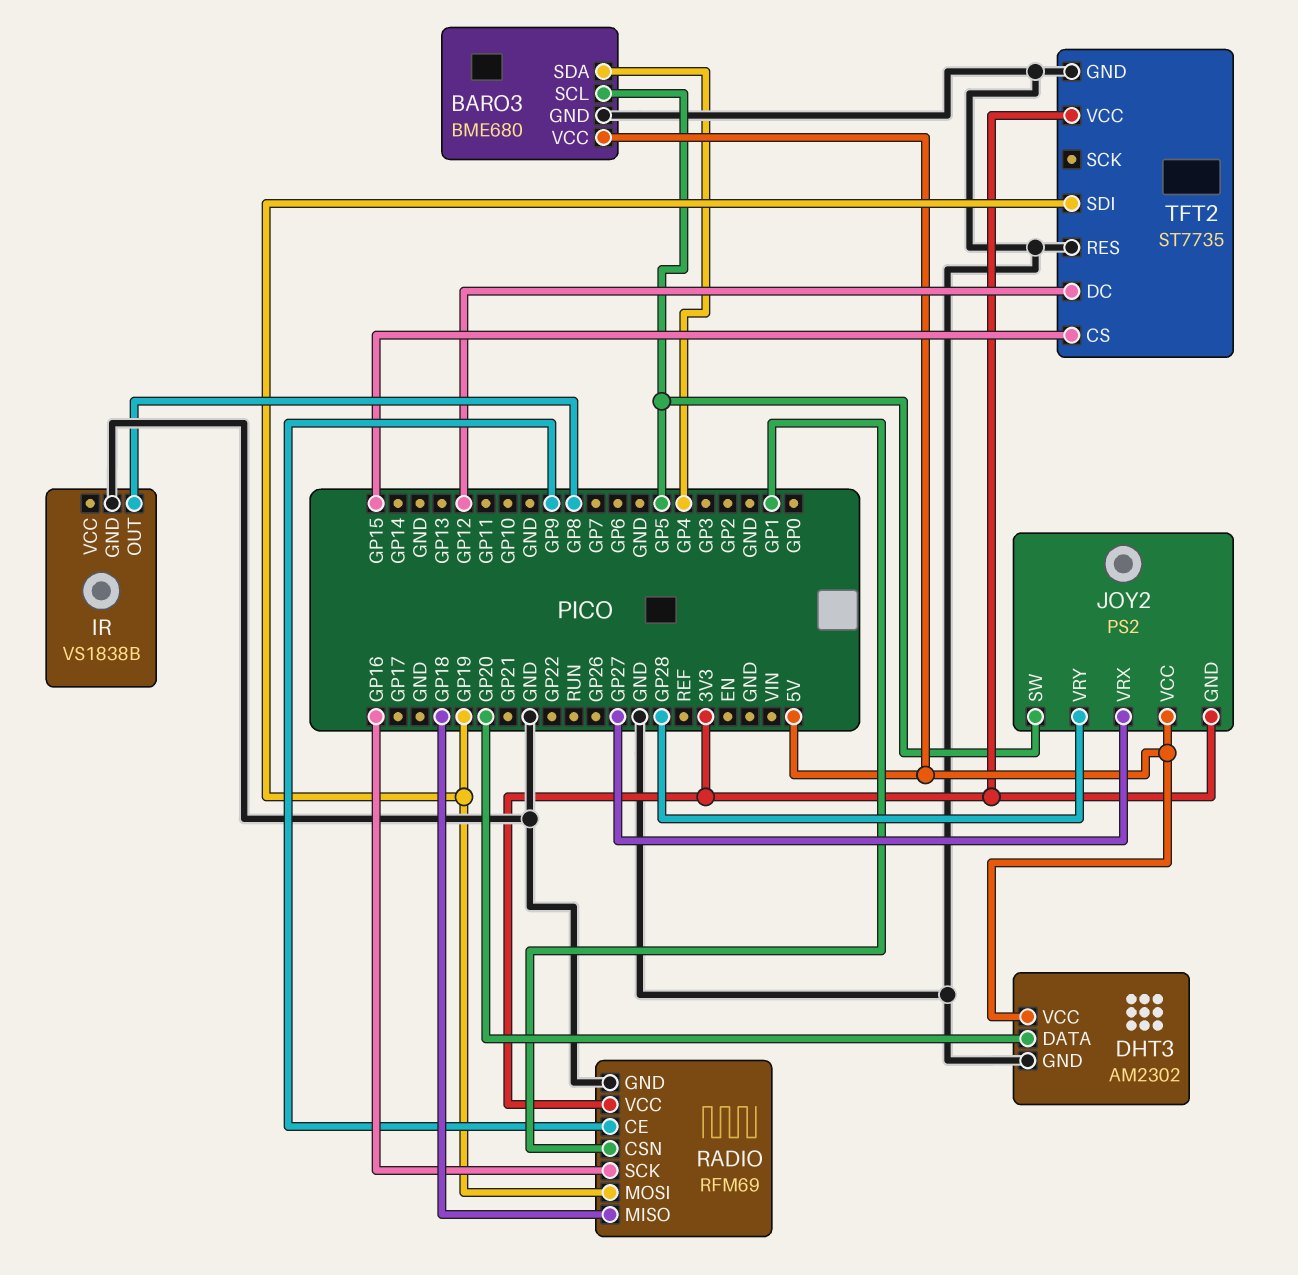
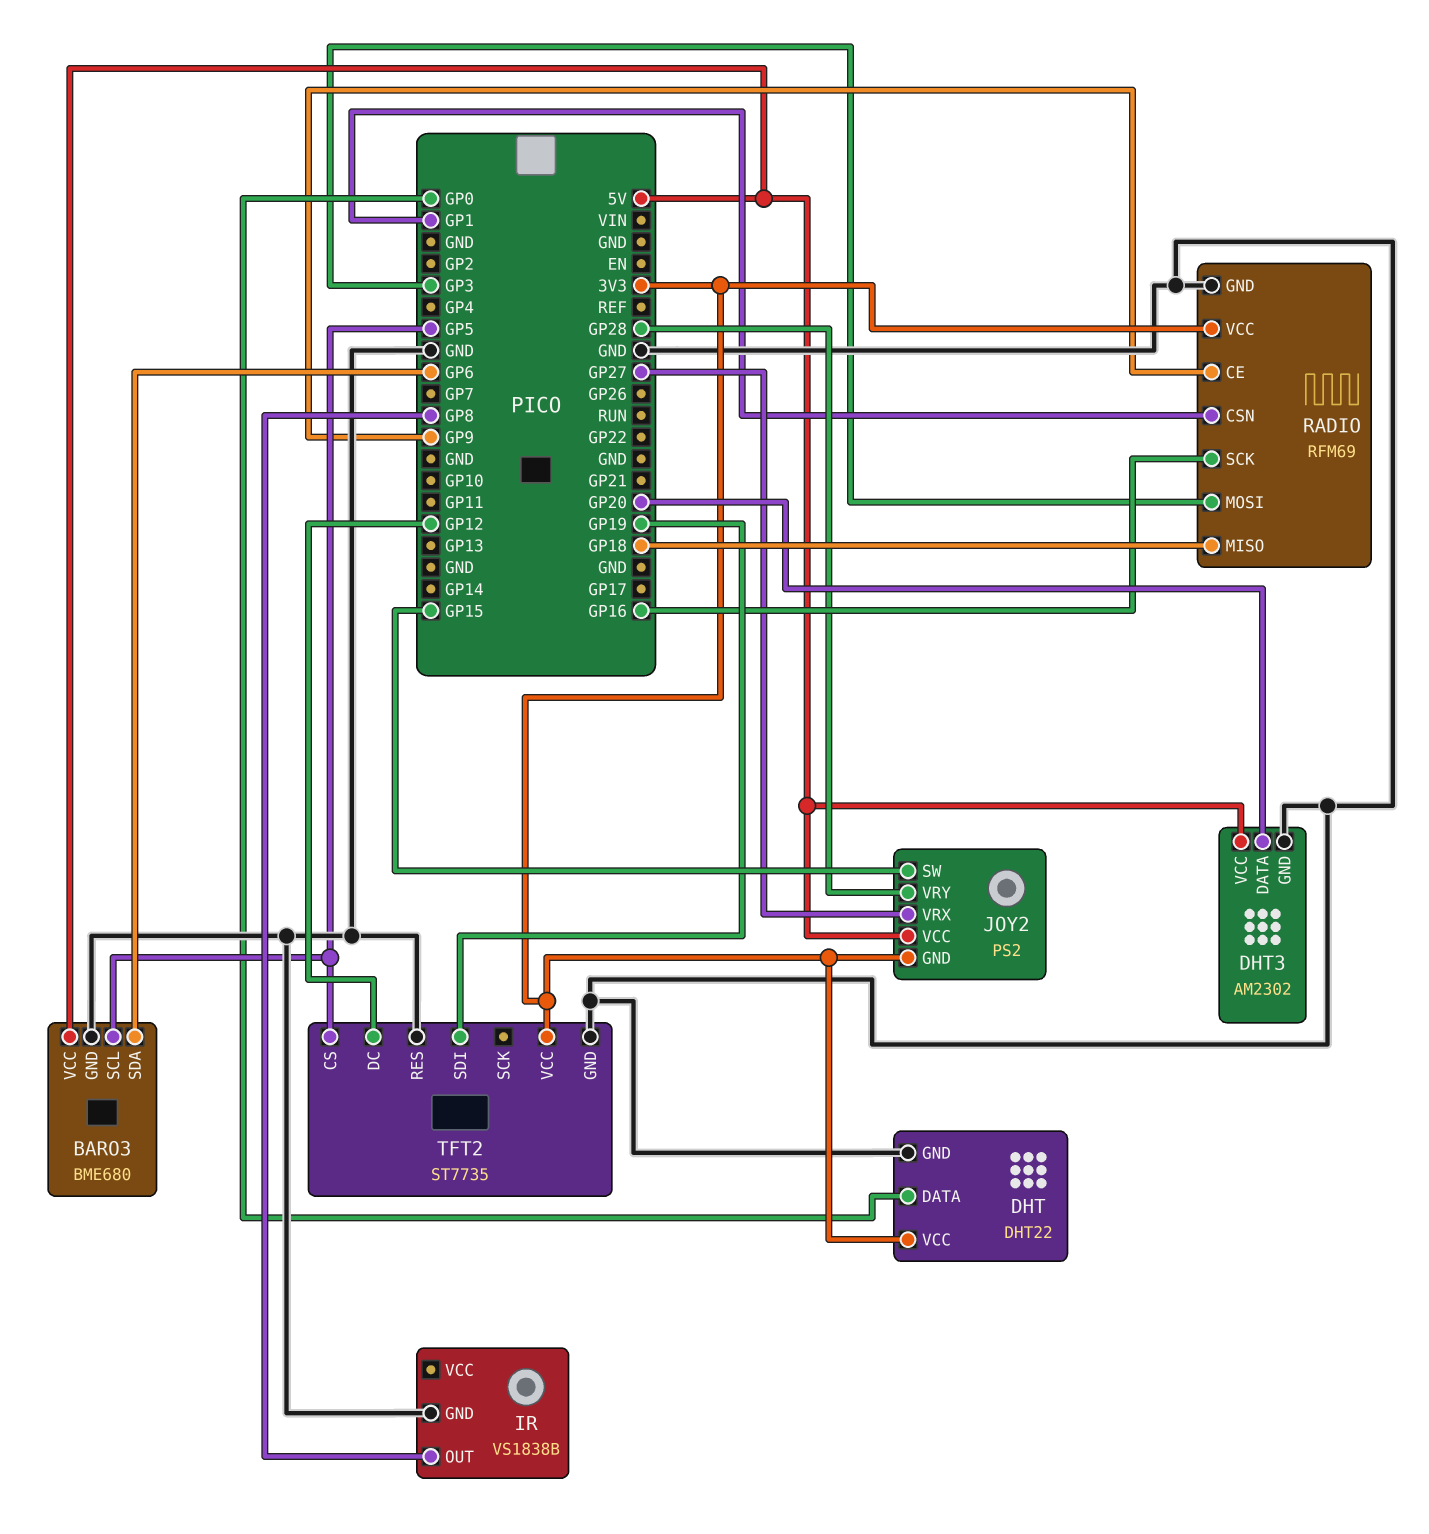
BARO3 pin SDA: GP4 -> GP6
DHT: none -> DHT22
DHT pin DATA: none -> GP0
DHT pin GND: none -> GND
DHT pin VCC: none -> 3V3
JOY2 pin SW: GP5 -> GP15
RADIO pin MOSI: GP19 -> GP3
TFT2 pin CS: GP15 -> GP5

